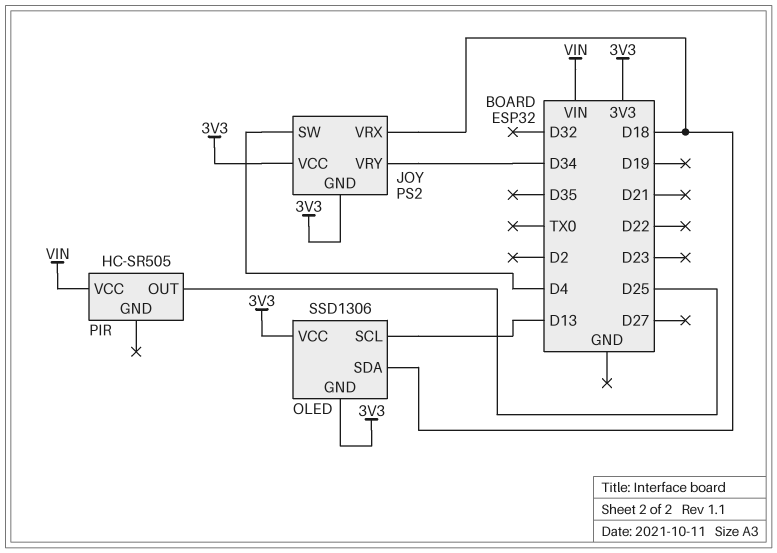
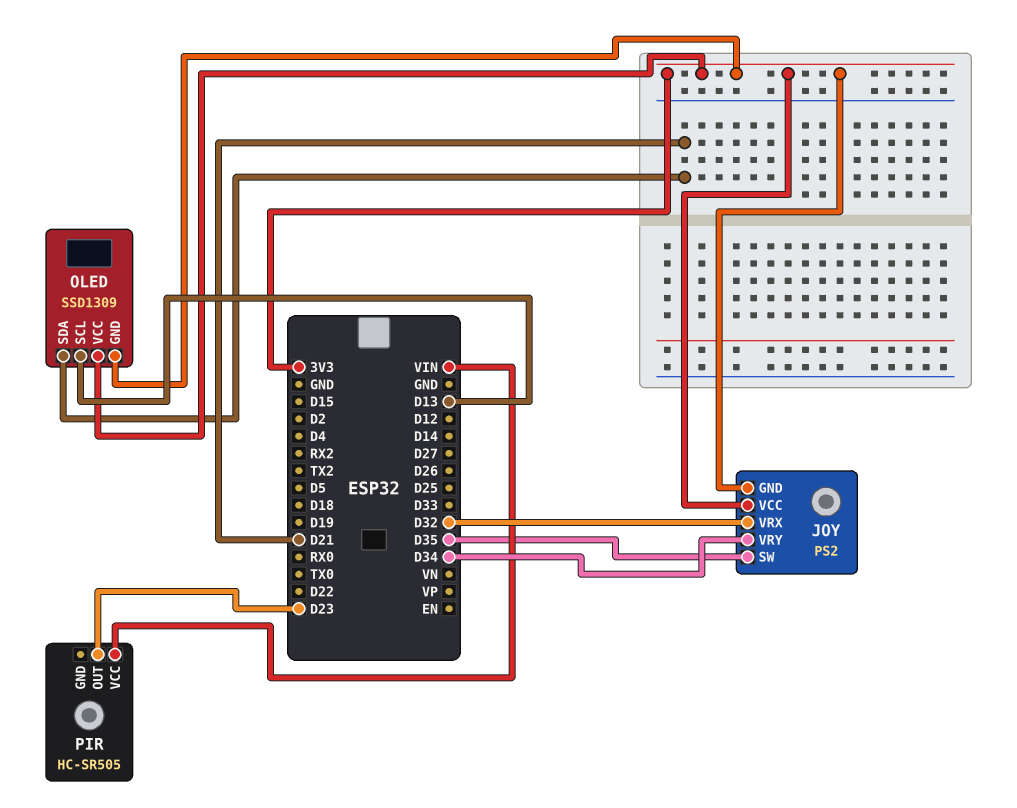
JOY pin SW: D4 -> D35
JOY pin VRX: D18 -> D32
OLED: SSD1306 -> SSD1309
OLED pin SDA: D18 -> D21
PIR pin OUT: D25 -> D23

